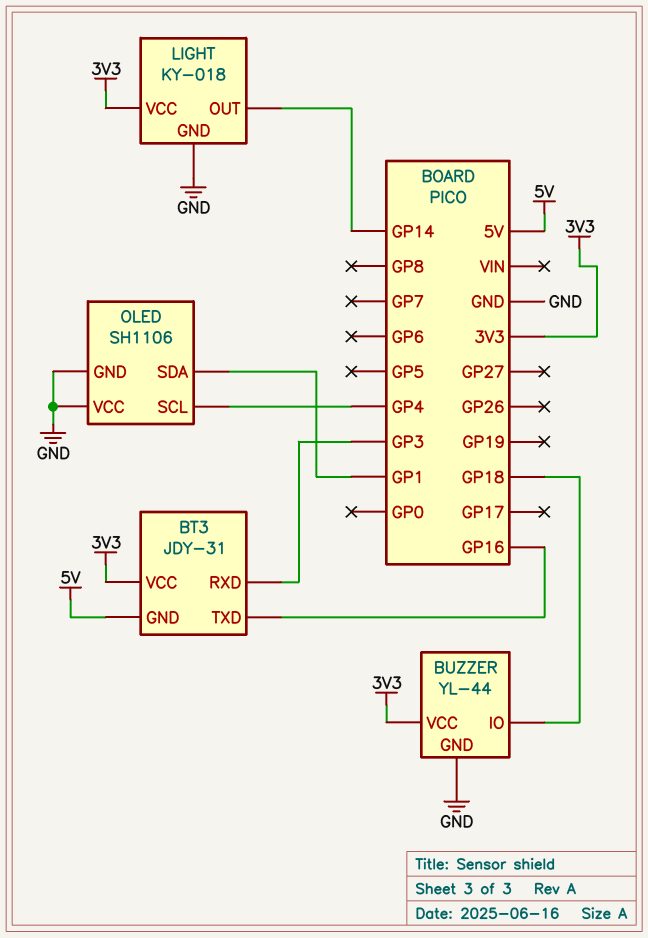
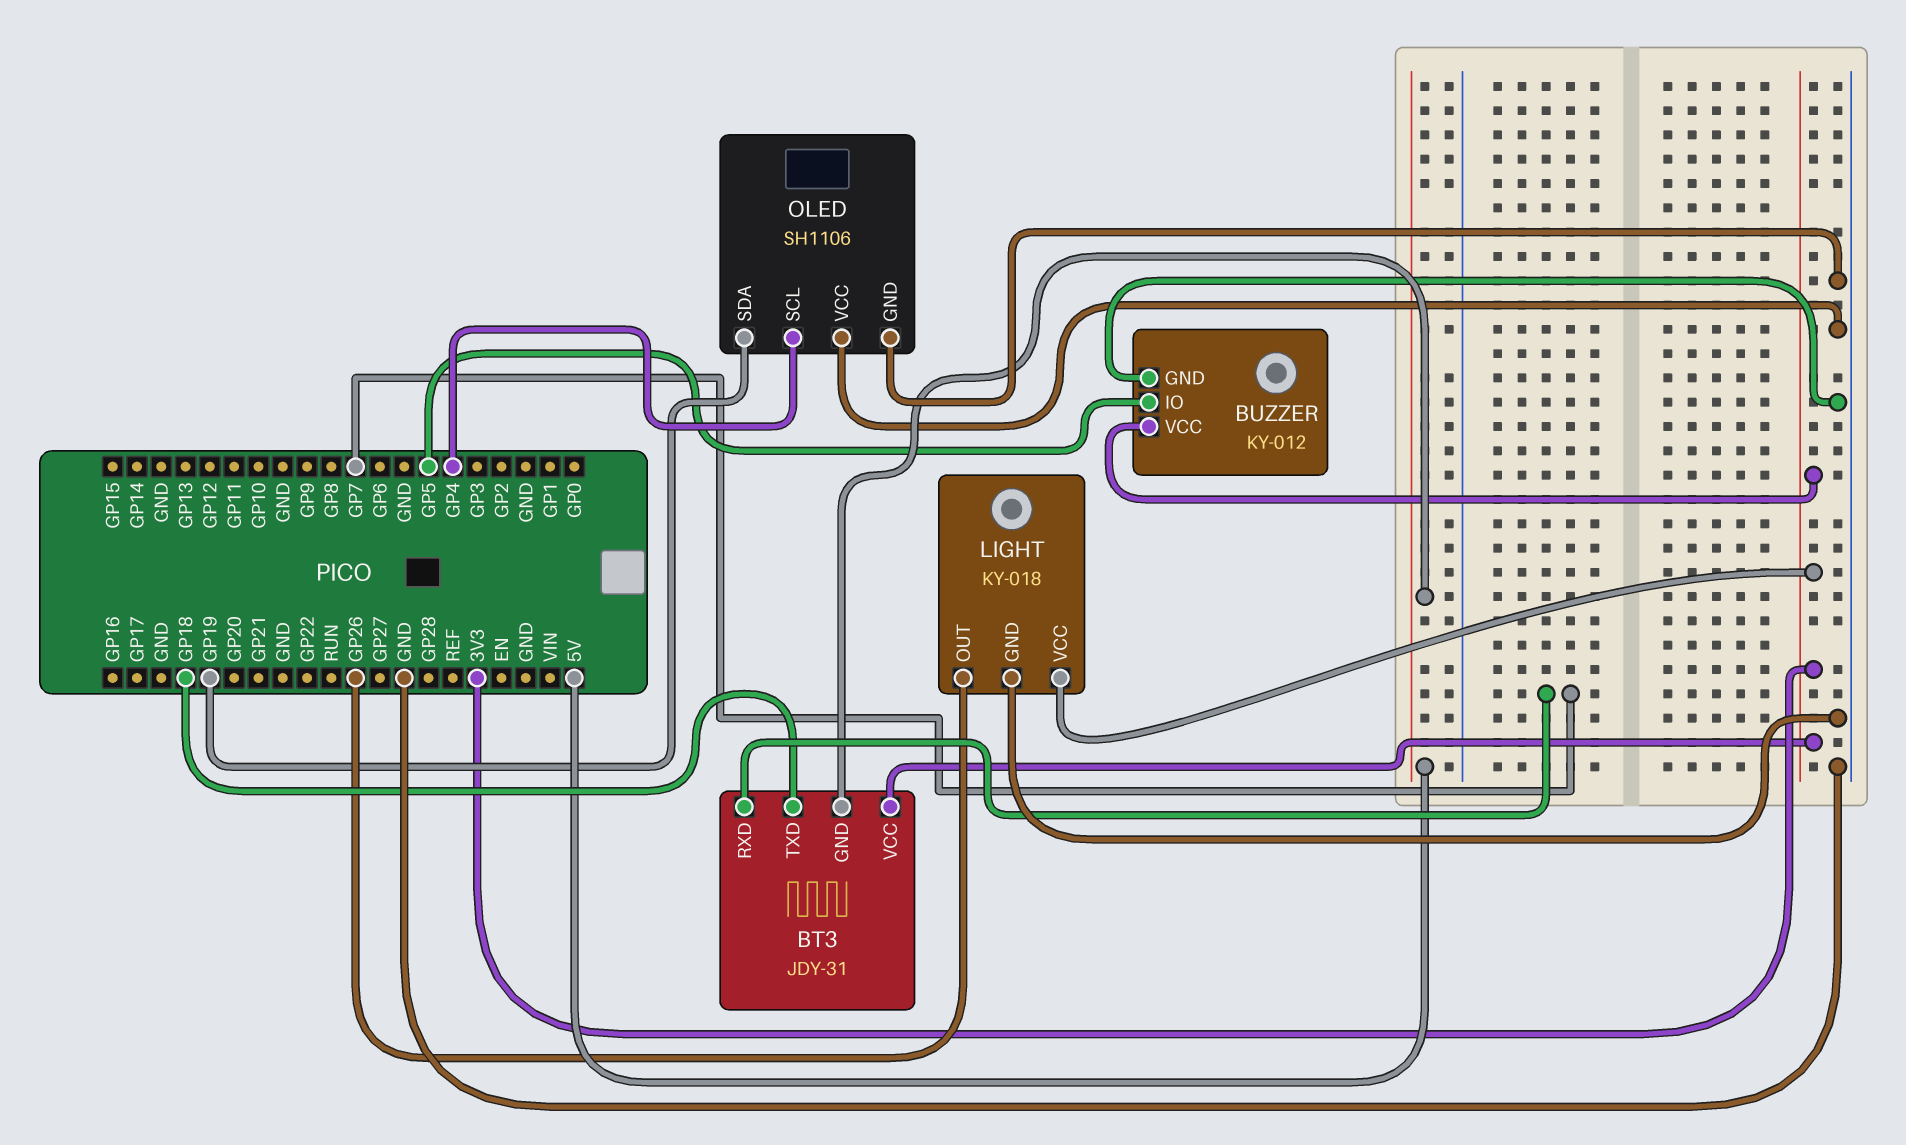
BT3 pin RXD: GP3 -> GP7
BT3 pin TXD: GP16 -> GP18
BUZZER: YL-44 -> KY-012
BUZZER pin IO: GP18 -> GP5
LIGHT pin OUT: GP14 -> GP26
OLED pin SDA: GP1 -> GP19

